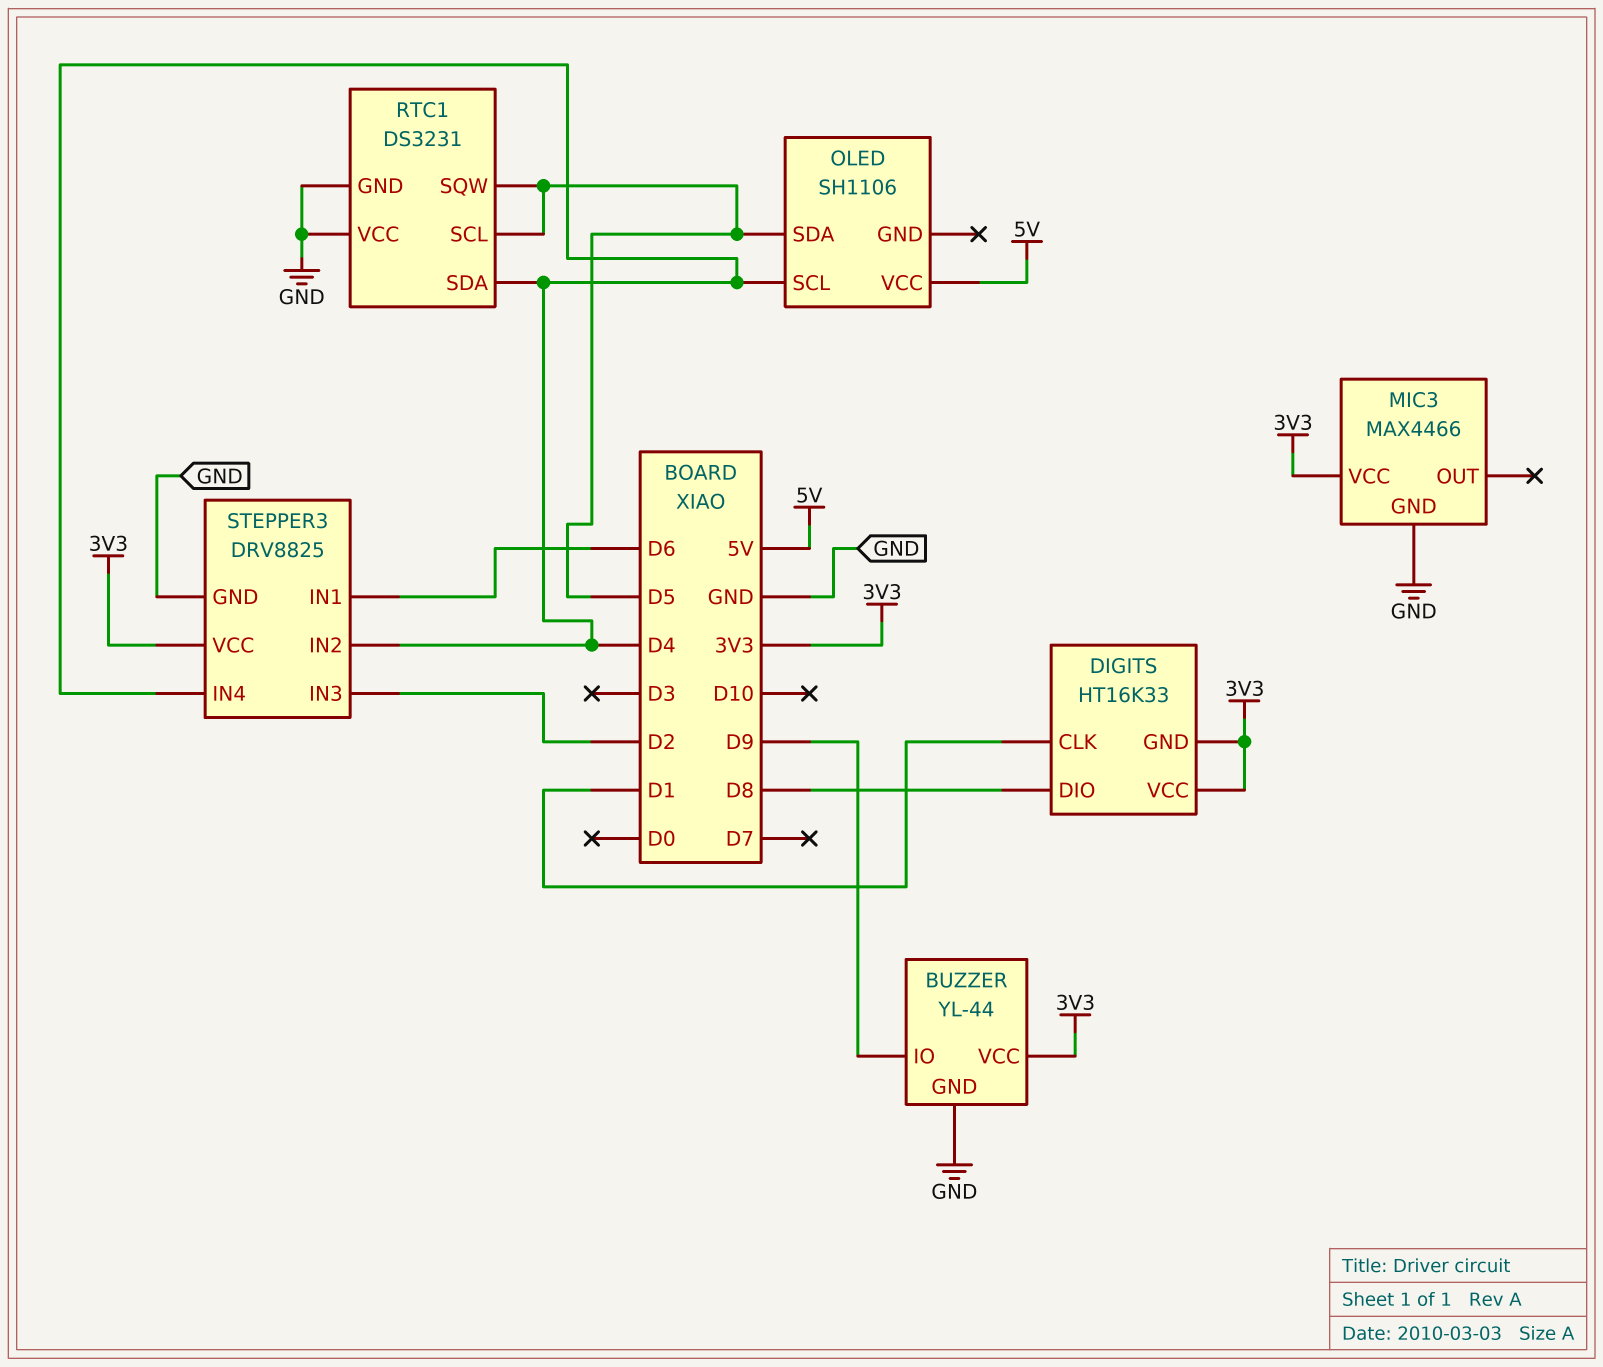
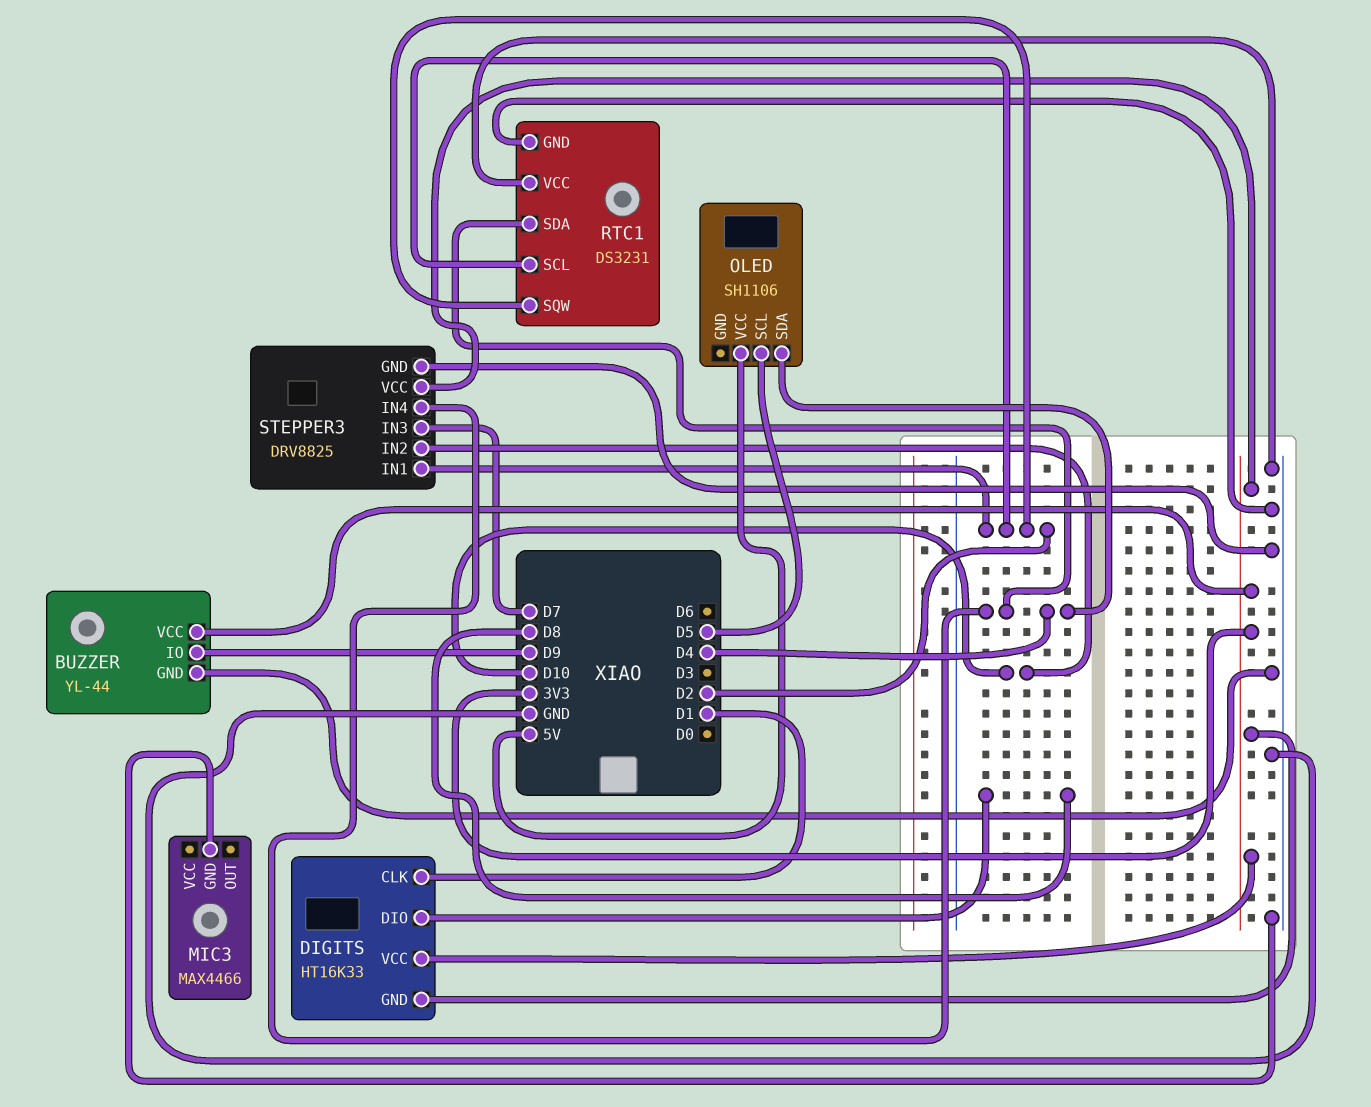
MIC3 pin VCC: 3V3 -> none
OLED pin SCL: D4 -> D5
OLED pin SDA: D5 -> D4
RTC1 pin SCL: D5 -> D2
RTC1 pin SQW: D5 -> D2
STEPPER3 pin IN1: D6 -> D2
STEPPER3 pin IN2: D4 -> D10
STEPPER3 pin IN3: D2 -> D7

